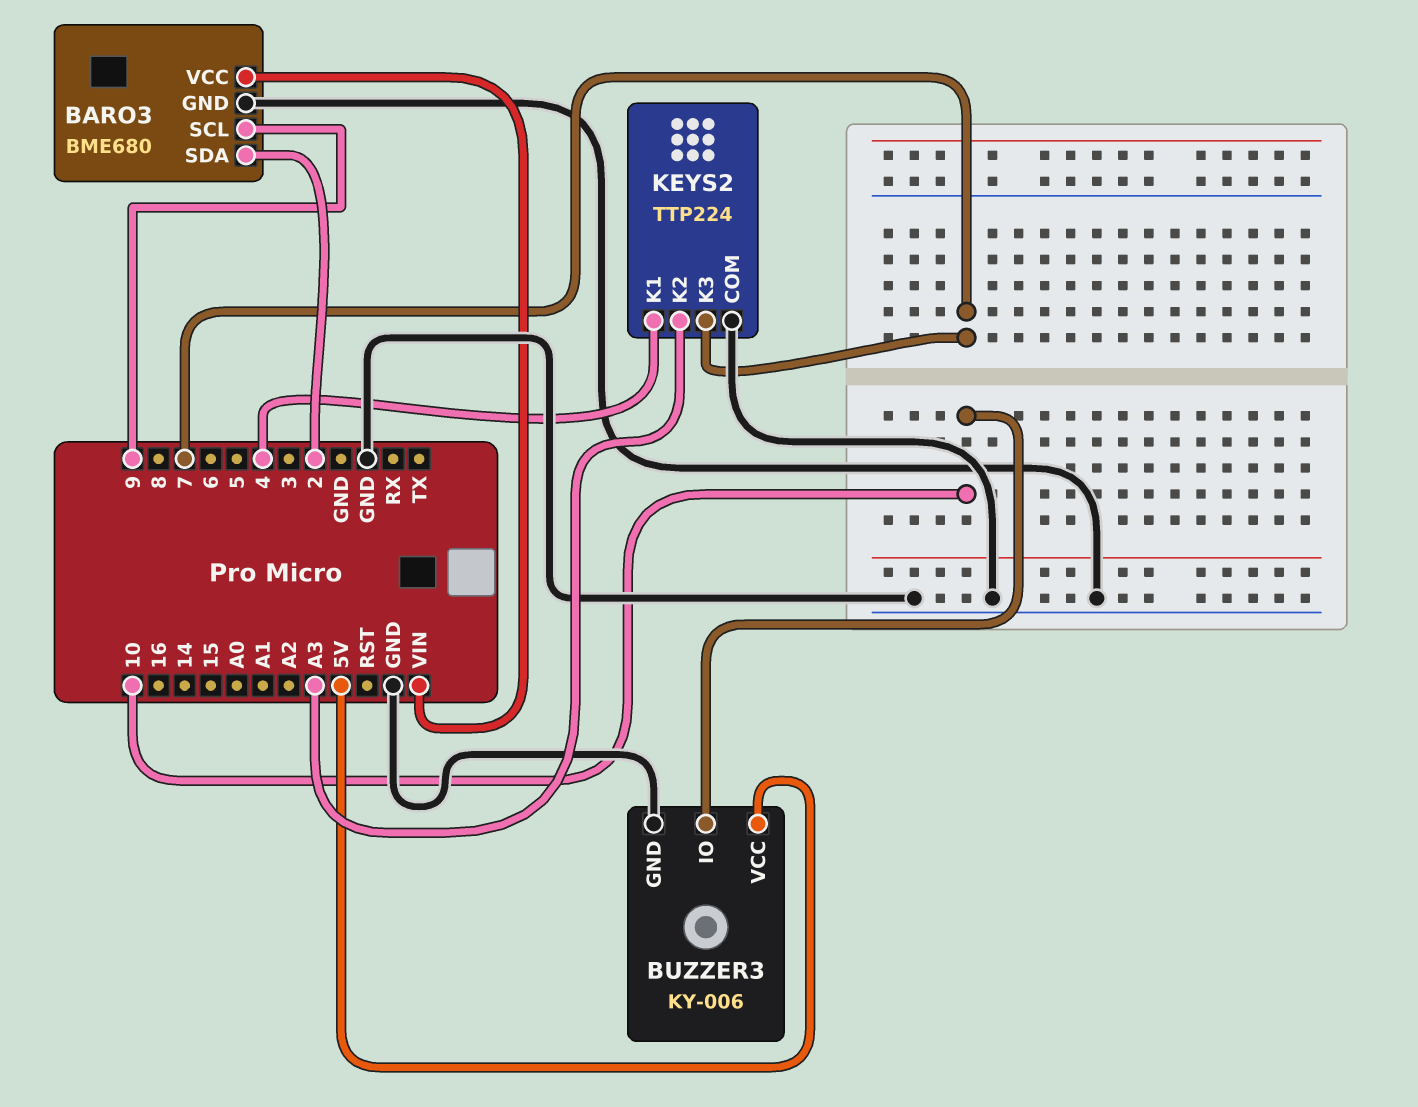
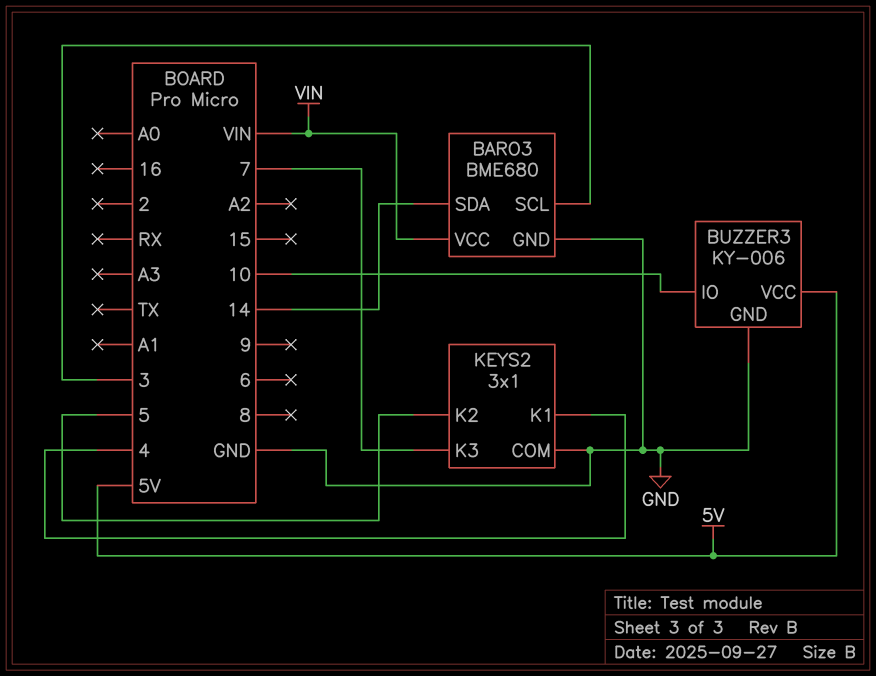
BARO3 pin SCL: 9 -> 3
BARO3 pin SDA: 2 -> 14
KEYS2: TTP224 -> 3x1
KEYS2 pin K2: A3 -> 5

